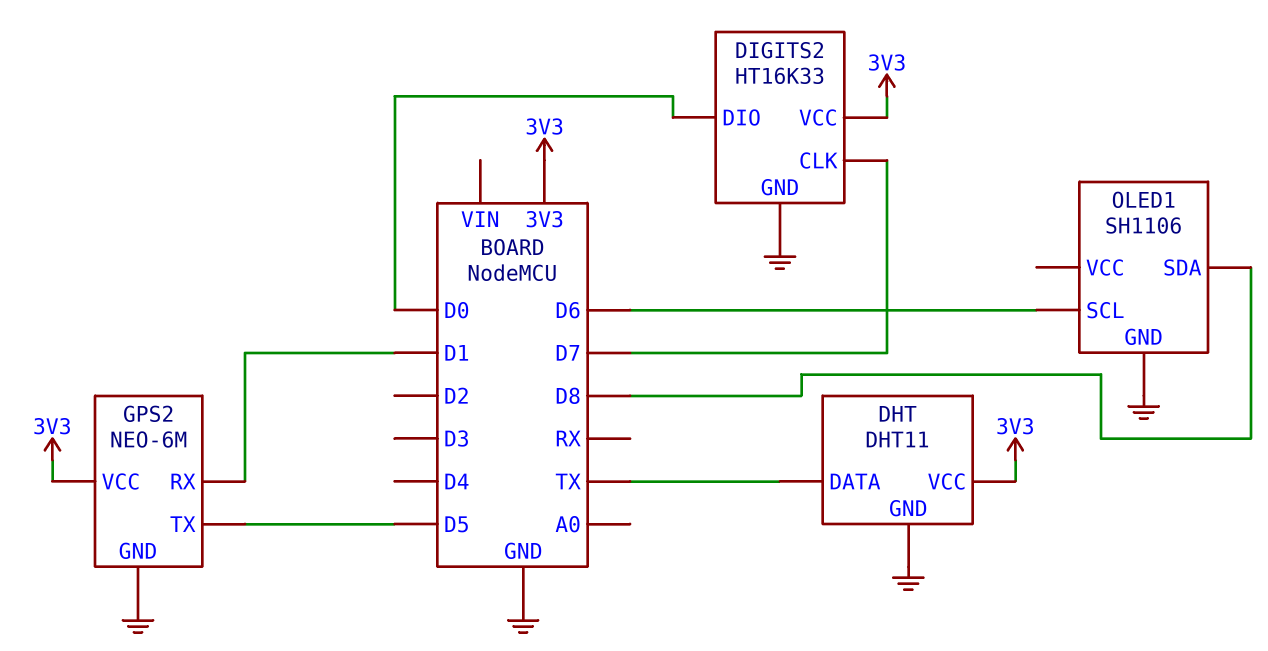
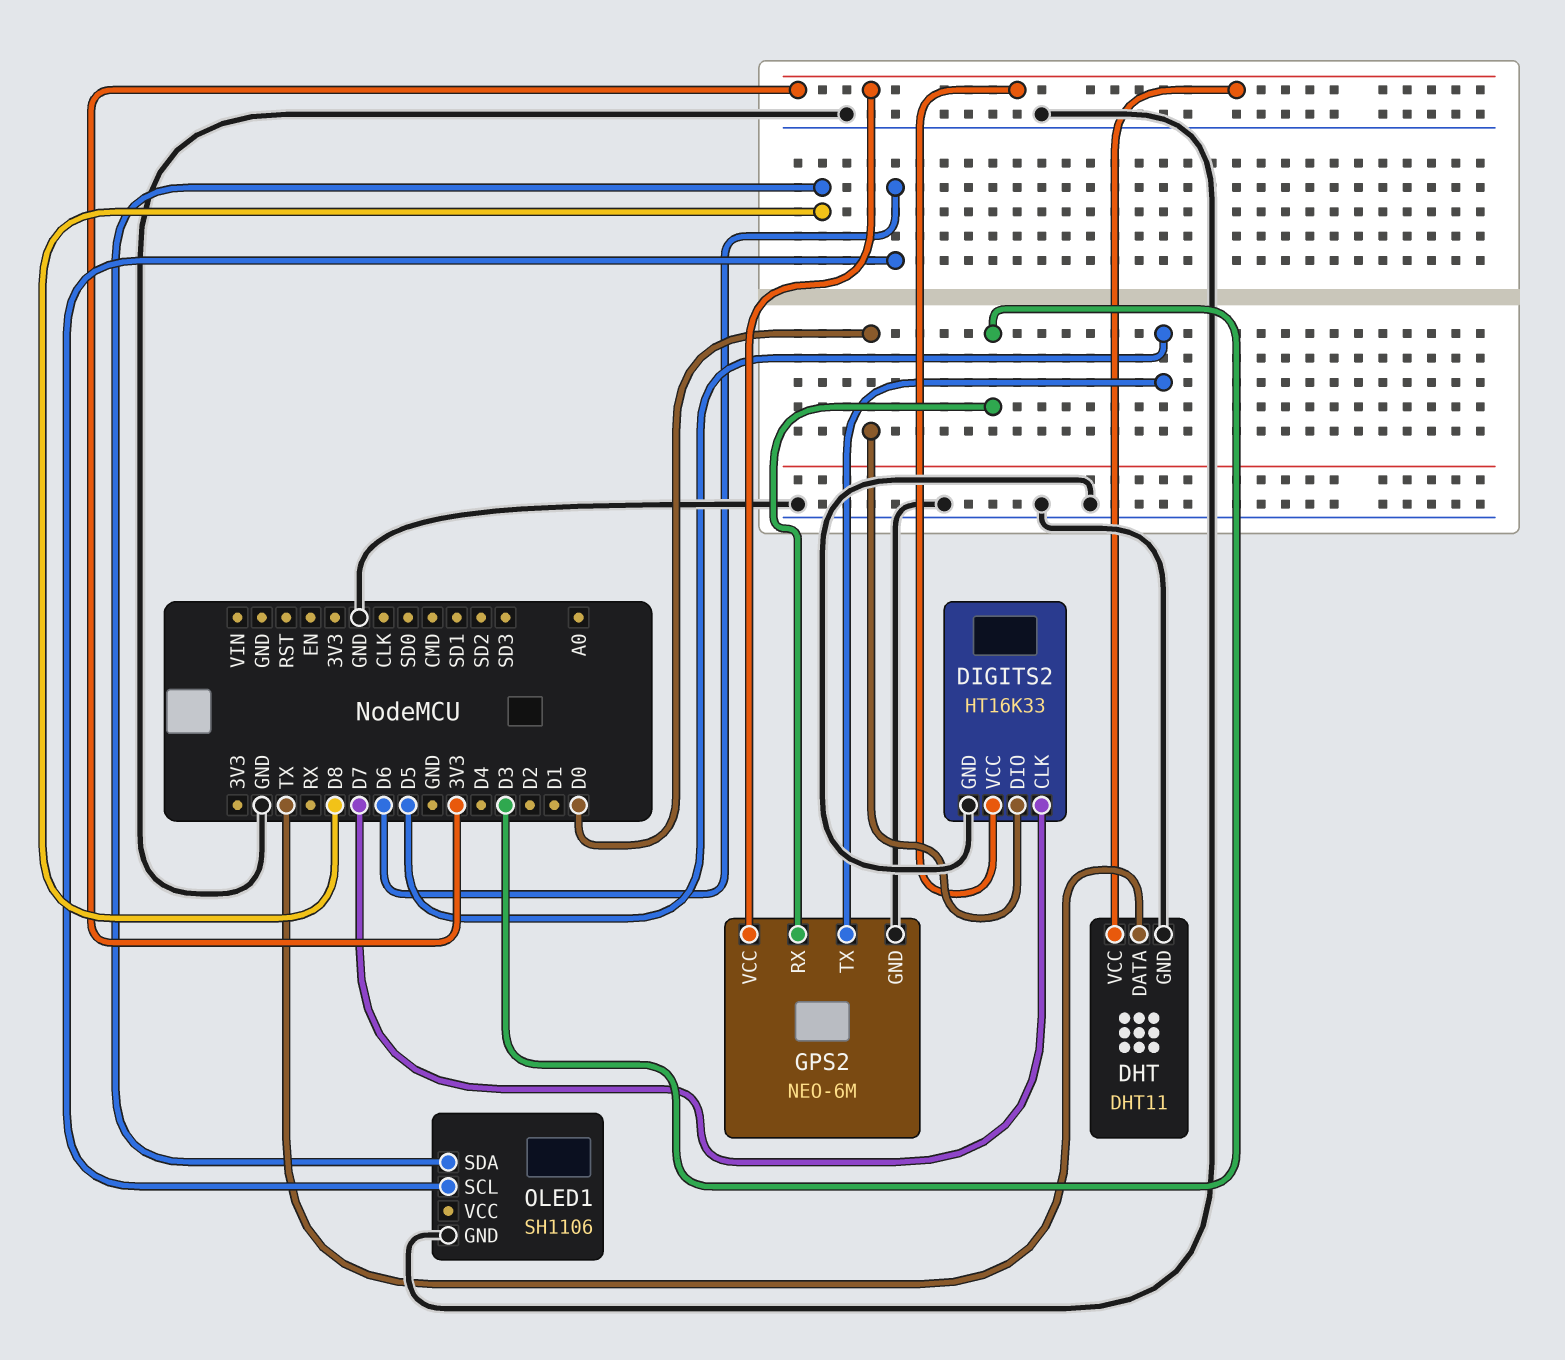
GPS2 pin RX: D1 -> D3

